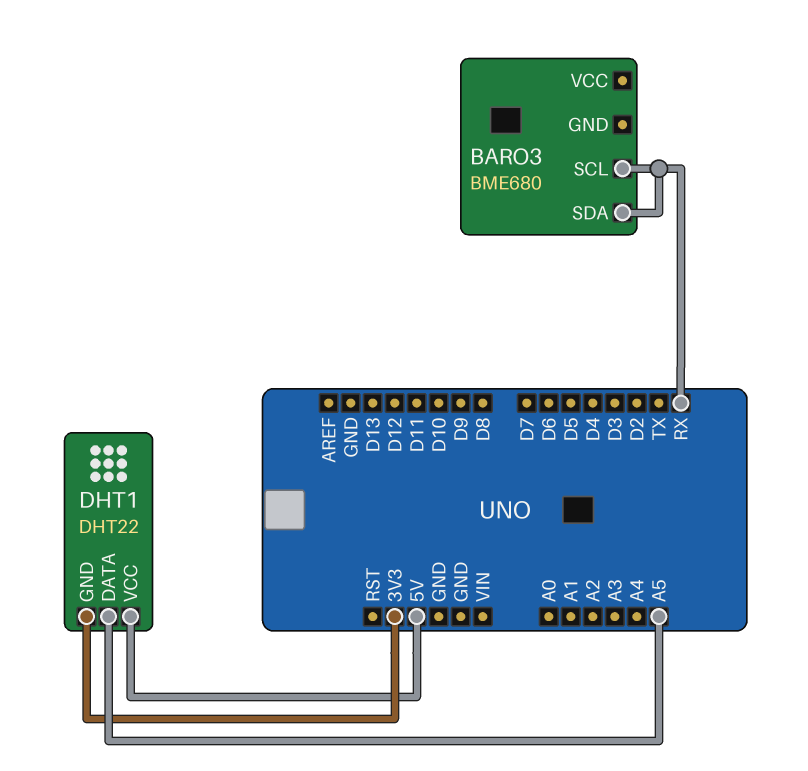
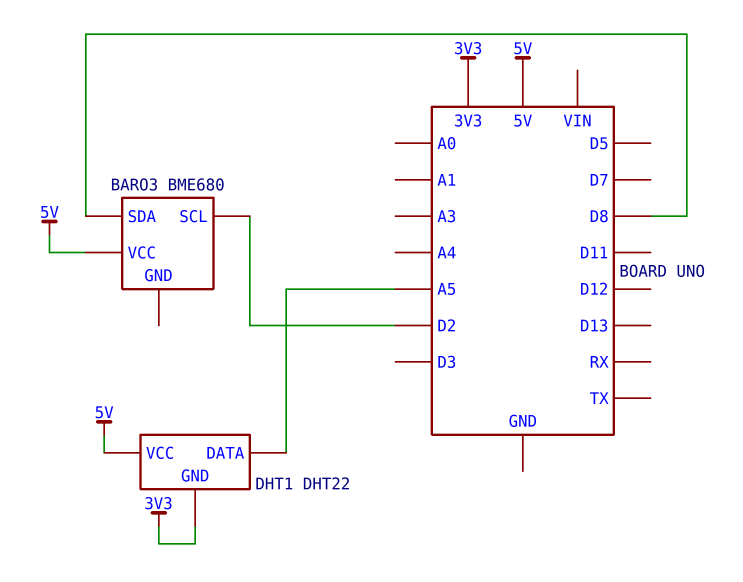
BARO3 pin SCL: RX -> D2
BARO3 pin SDA: RX -> D8
BARO3 pin VCC: none -> 5V

